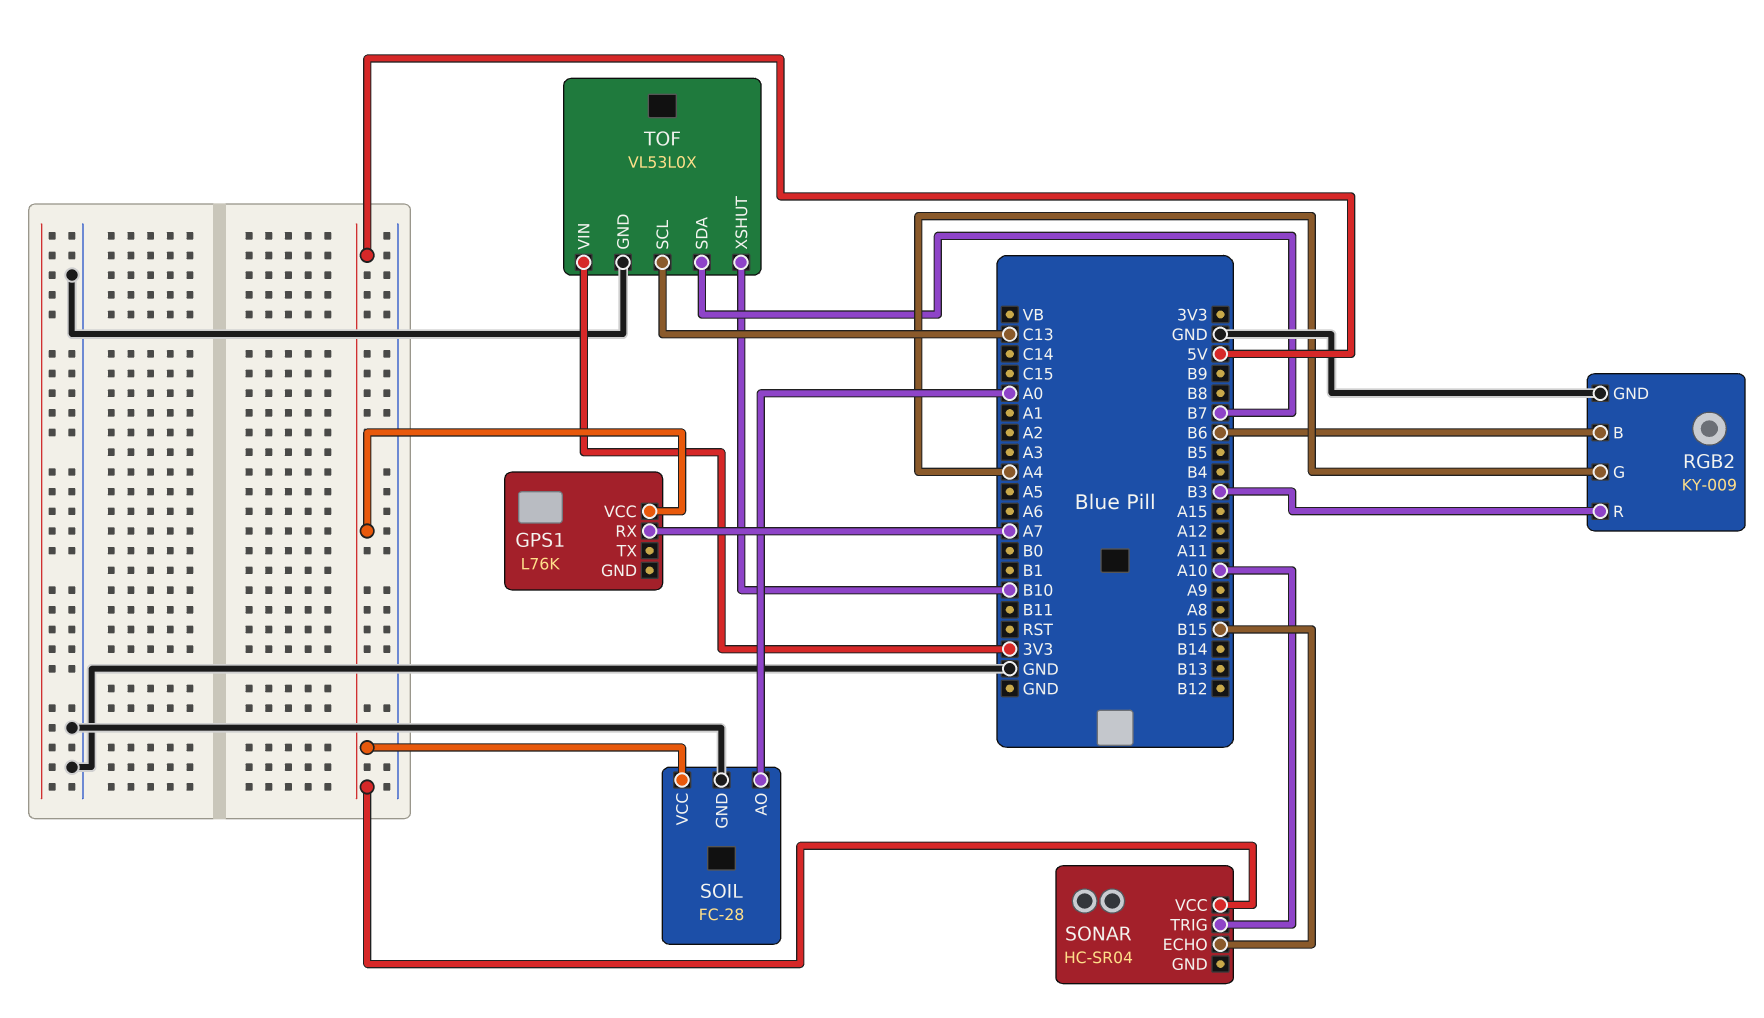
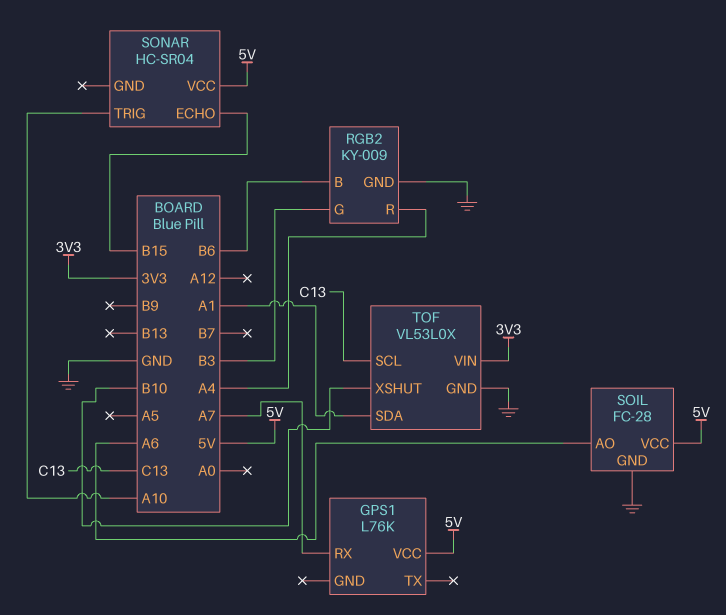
RGB2 pin G: A4 -> B3
RGB2 pin R: B3 -> A4
SOIL pin AO: A0 -> A6
TOF pin SDA: B7 -> A1

